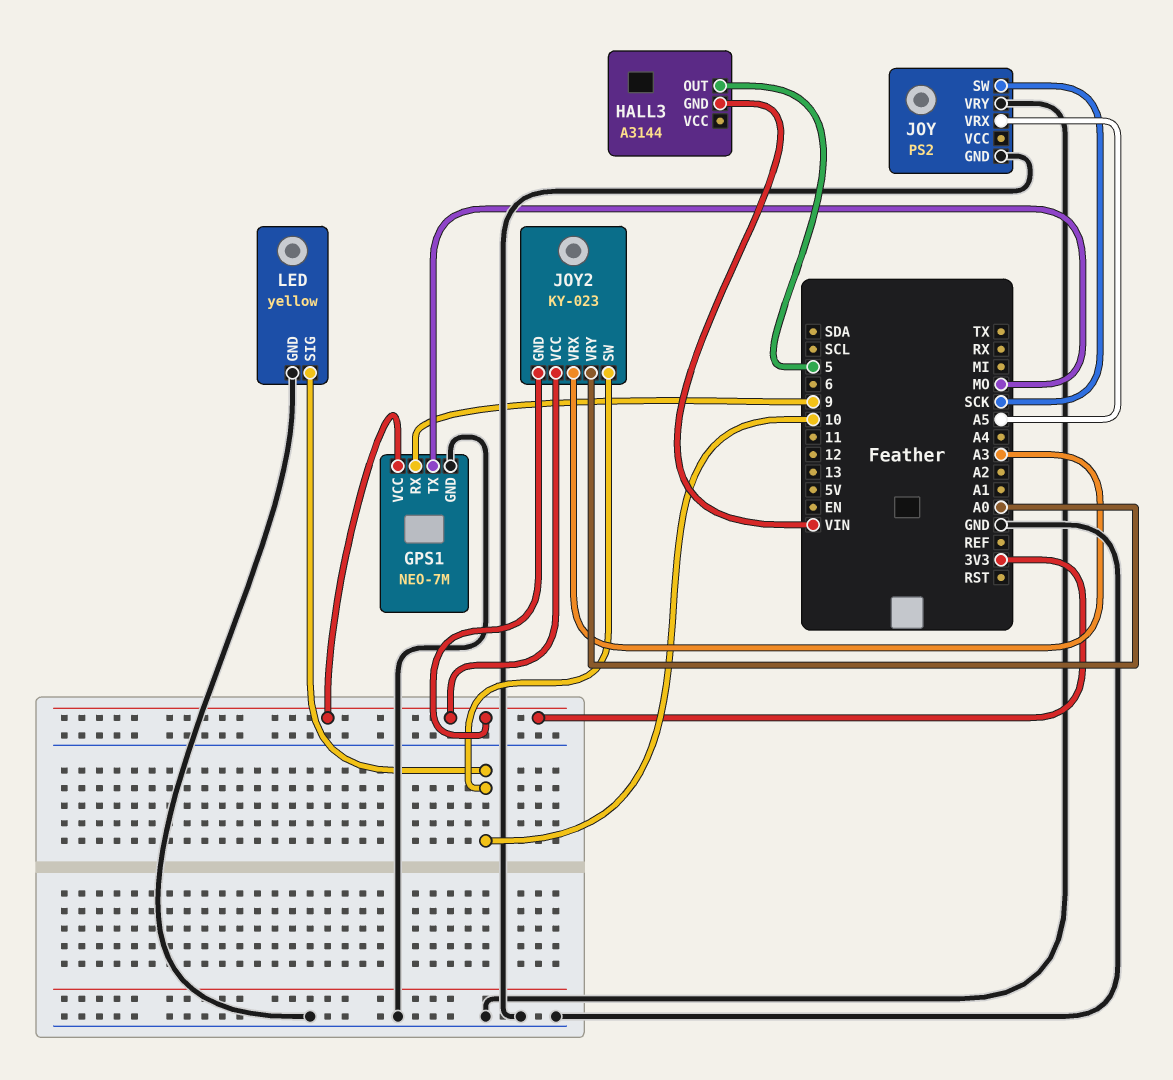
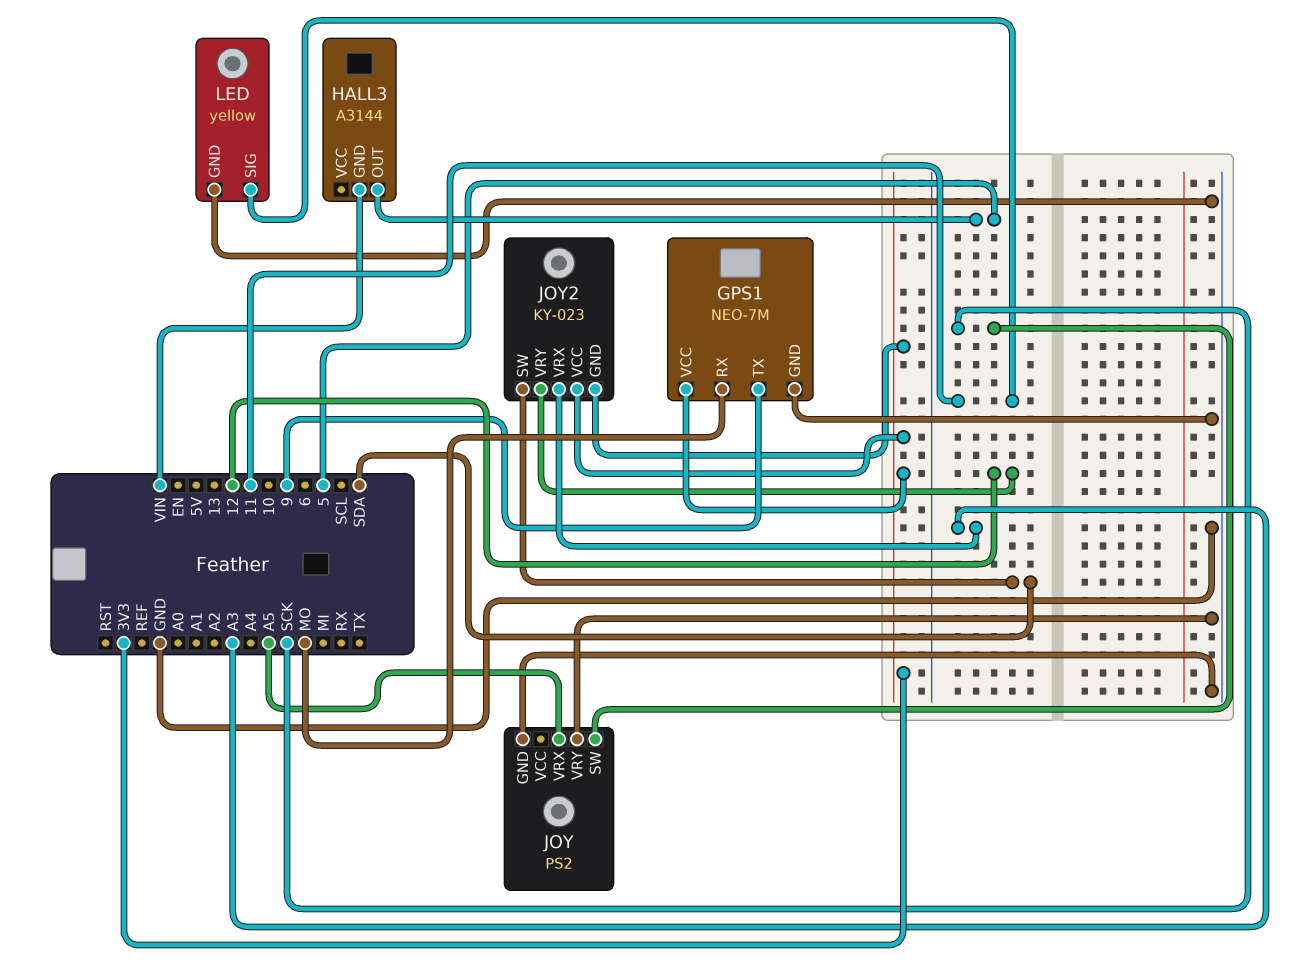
GPS1 pin RX: 9 -> MO
GPS1 pin TX: MO -> 9
JOY2 pin SW: 10 -> SDA
JOY2 pin VRY: A0 -> 12
LED pin SIG: 10 -> 11

